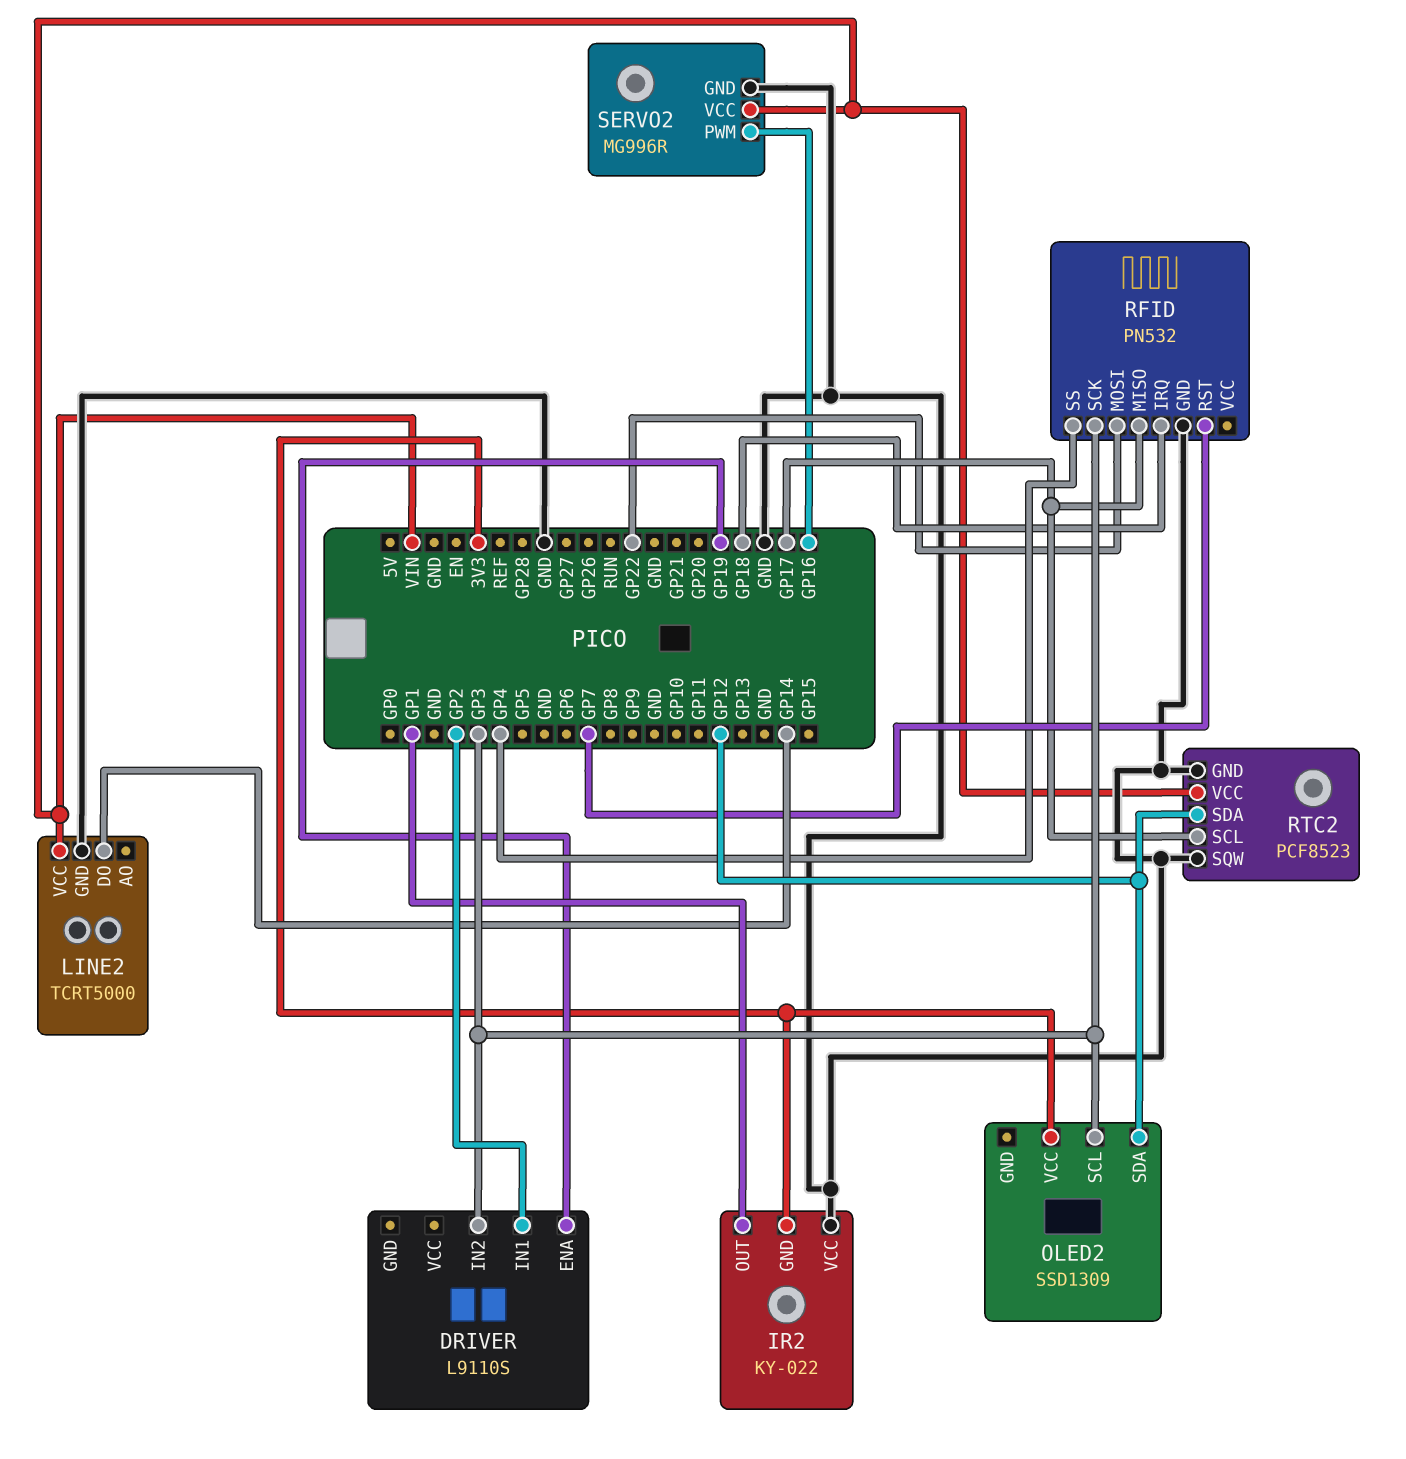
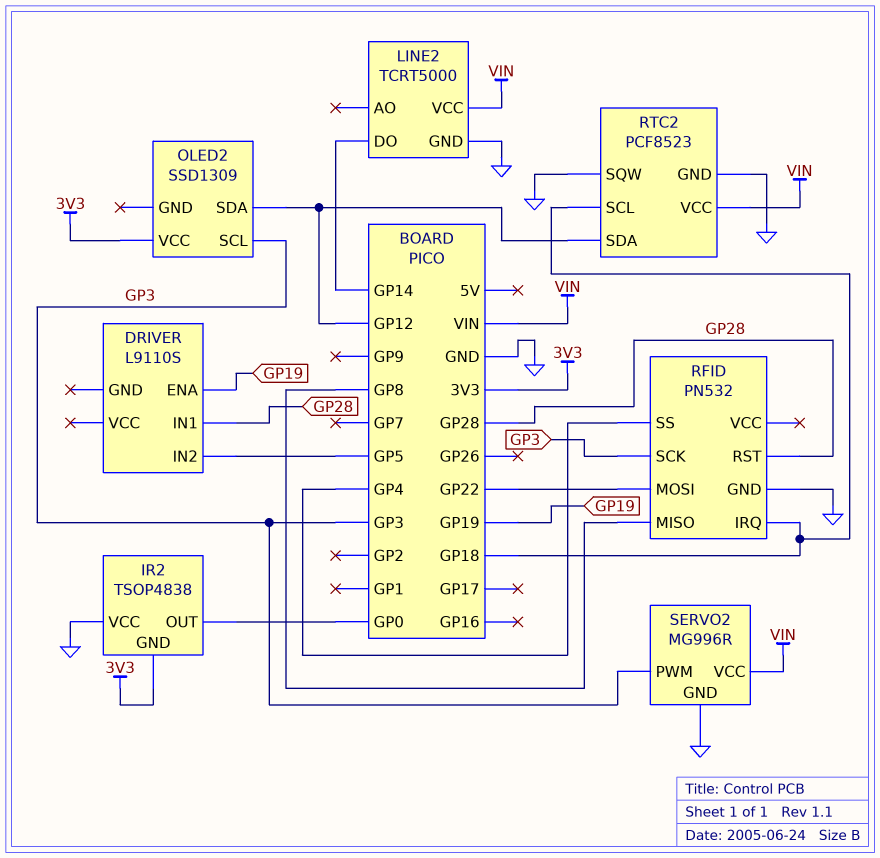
DRIVER pin IN1: GP2 -> GP28
DRIVER pin IN2: GP3 -> GP5
IR2: KY-022 -> TSOP4838
IR2 pin OUT: GP1 -> GP0
RFID pin MISO: GP17 -> GP8
RFID pin RST: GP7 -> GP28
RTC2 pin SCL: GP17 -> GP18
SERVO2 pin PWM: GP16 -> GP3

